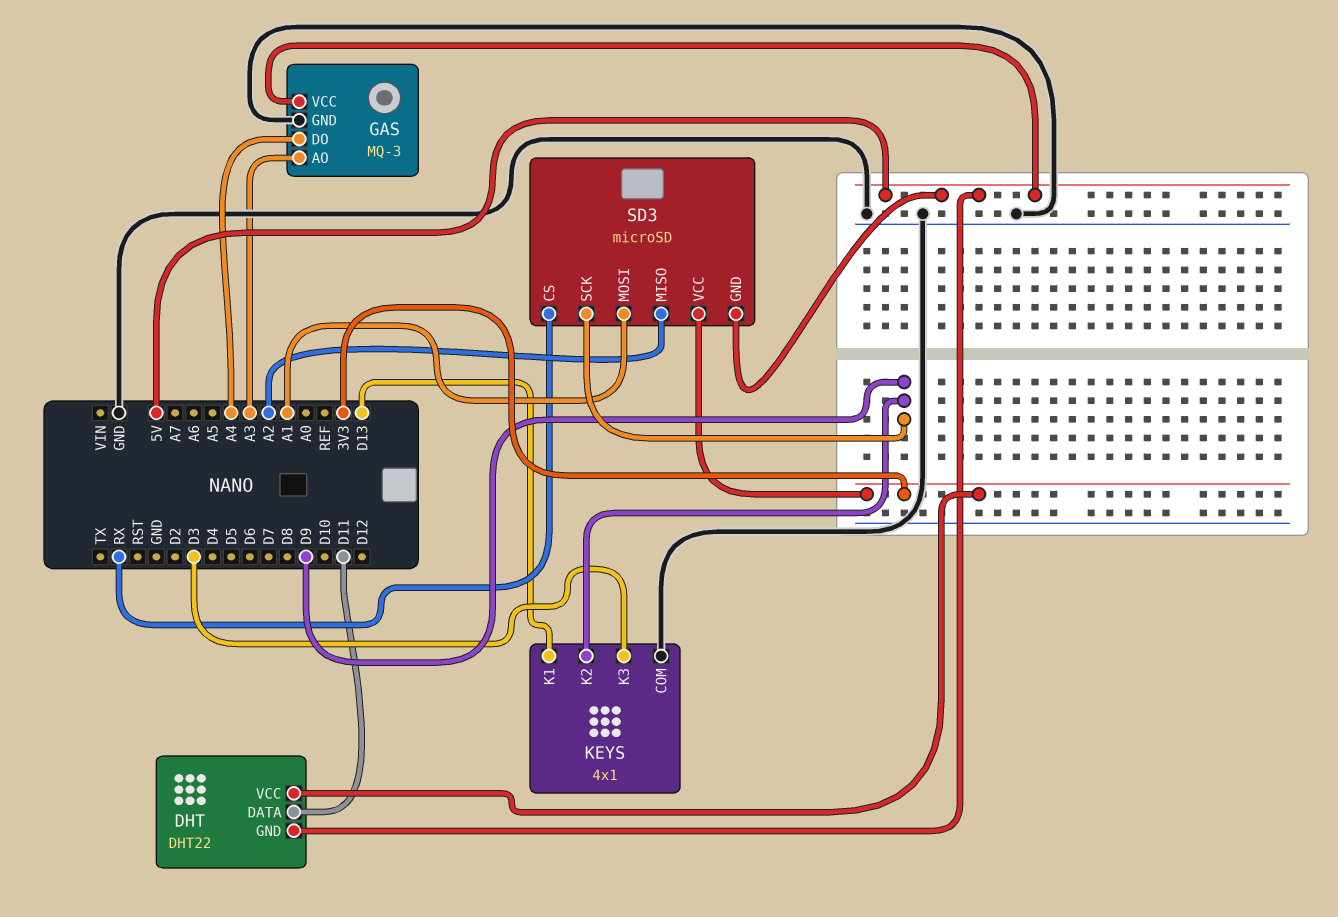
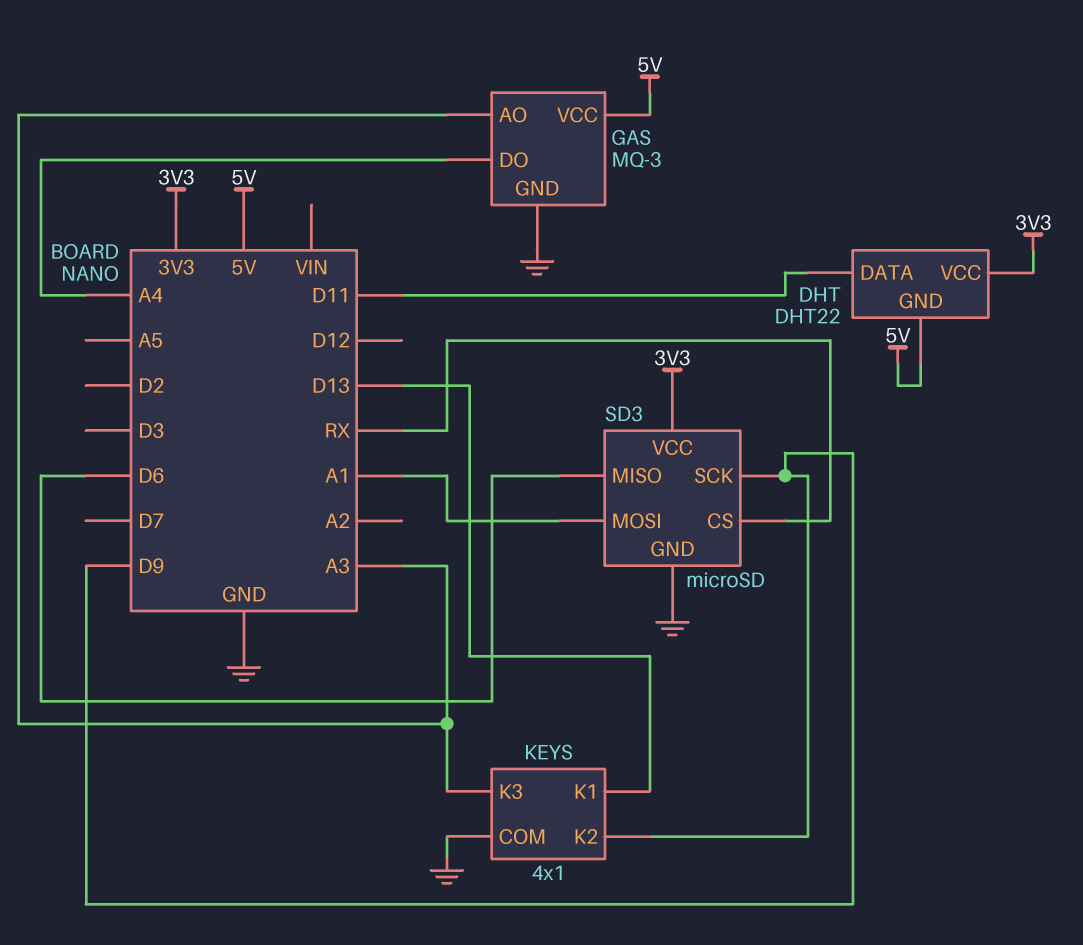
KEYS pin K3: D3 -> A3
SD3 pin GND: 5V -> GND
SD3 pin MISO: A2 -> D6

